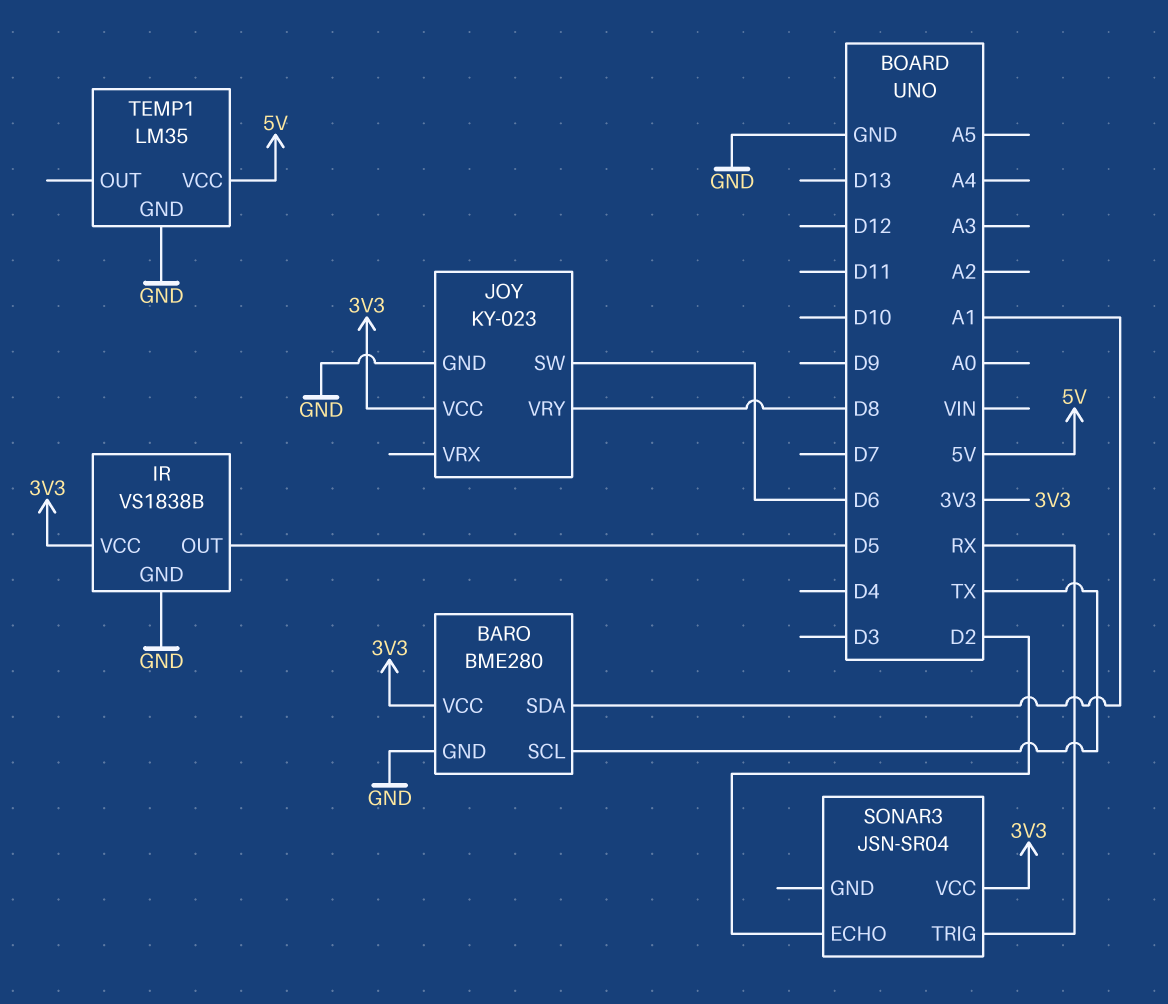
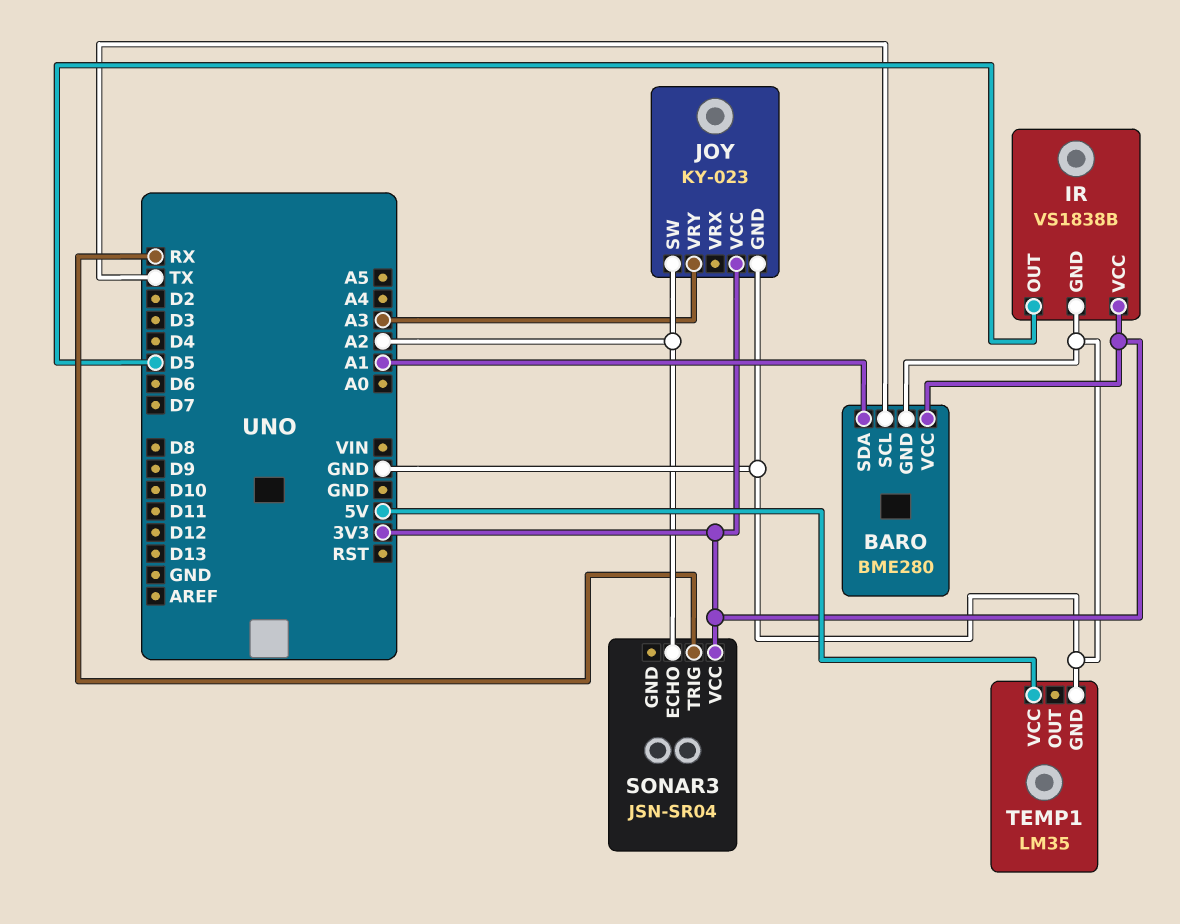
JOY pin SW: D6 -> A2
JOY pin VRY: D8 -> A3
SONAR3 pin ECHO: D2 -> A2

